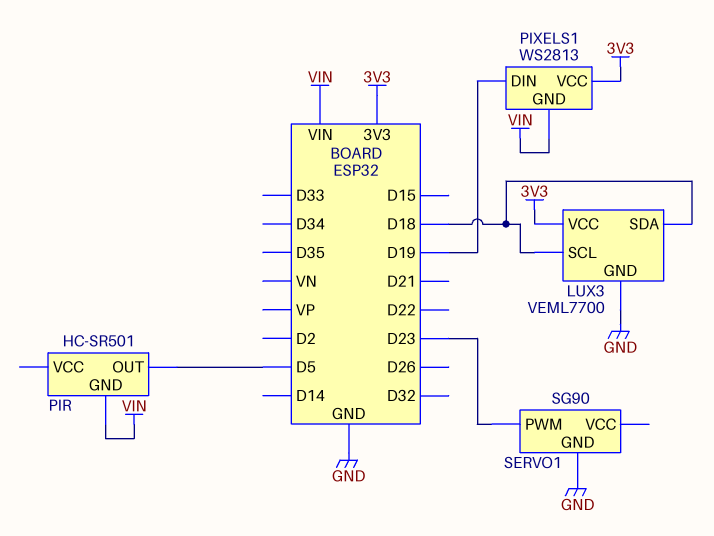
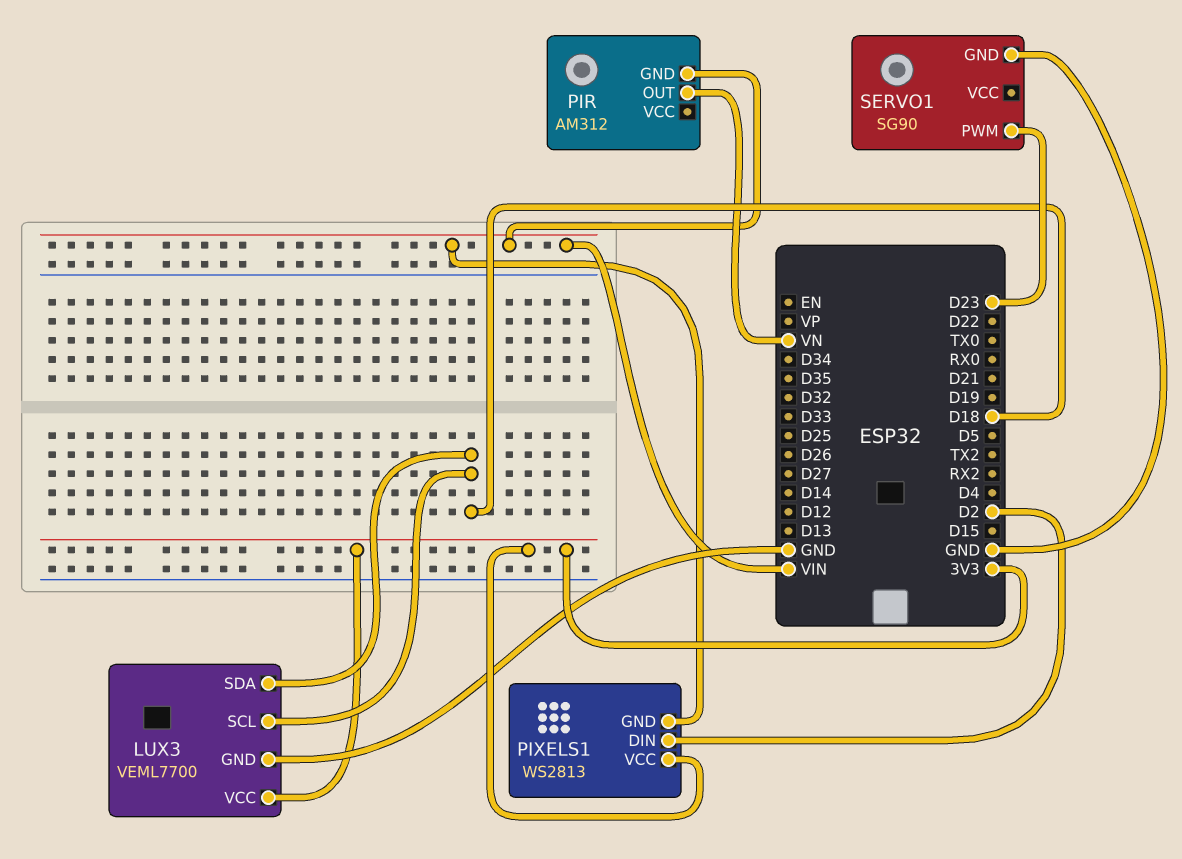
PIR: HC-SR501 -> AM312
PIR pin OUT: D5 -> VN
PIXELS1 pin DIN: D19 -> D2

